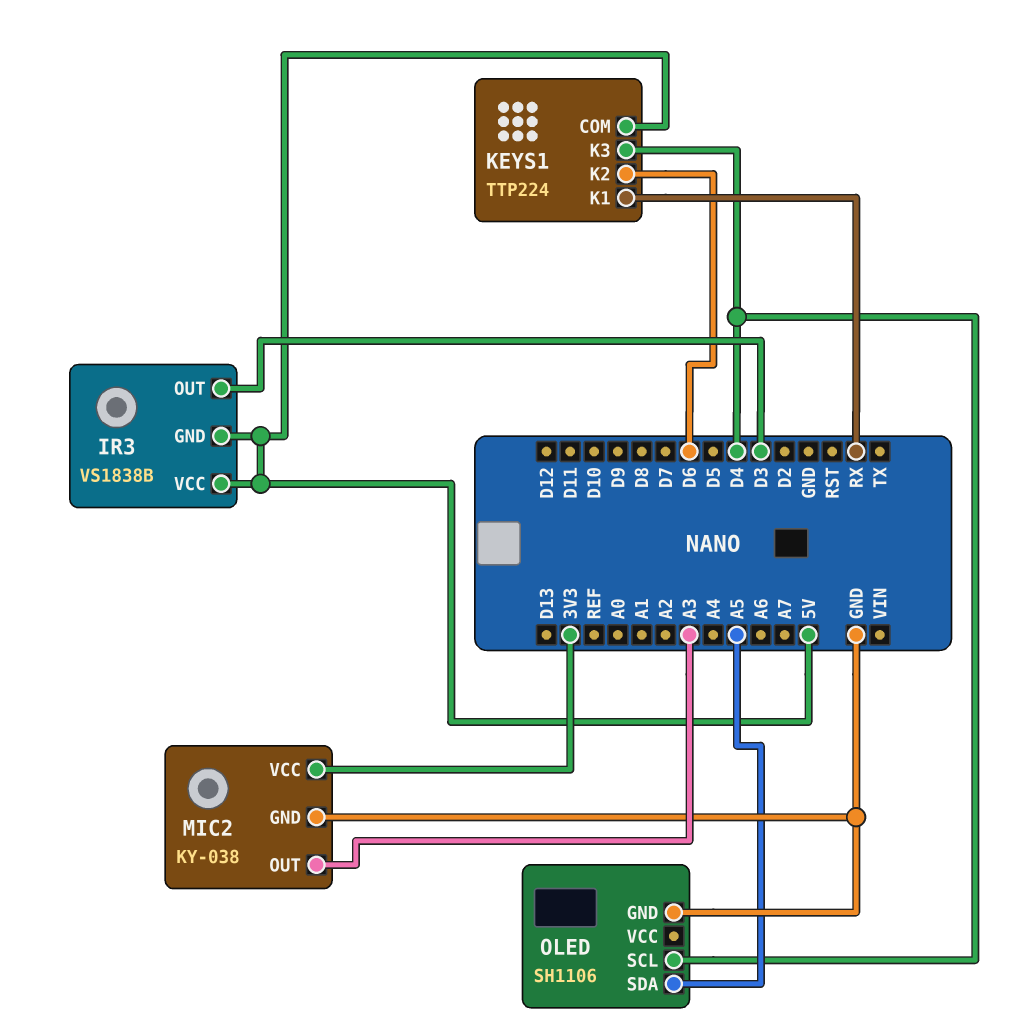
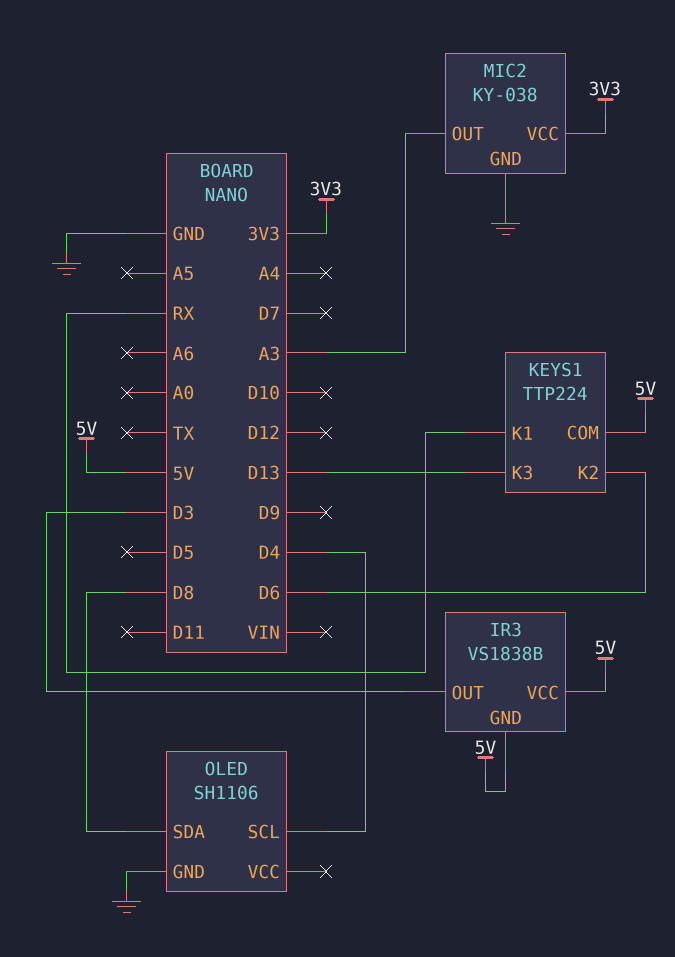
KEYS1 pin K3: D4 -> D13
OLED pin SDA: A5 -> D8

